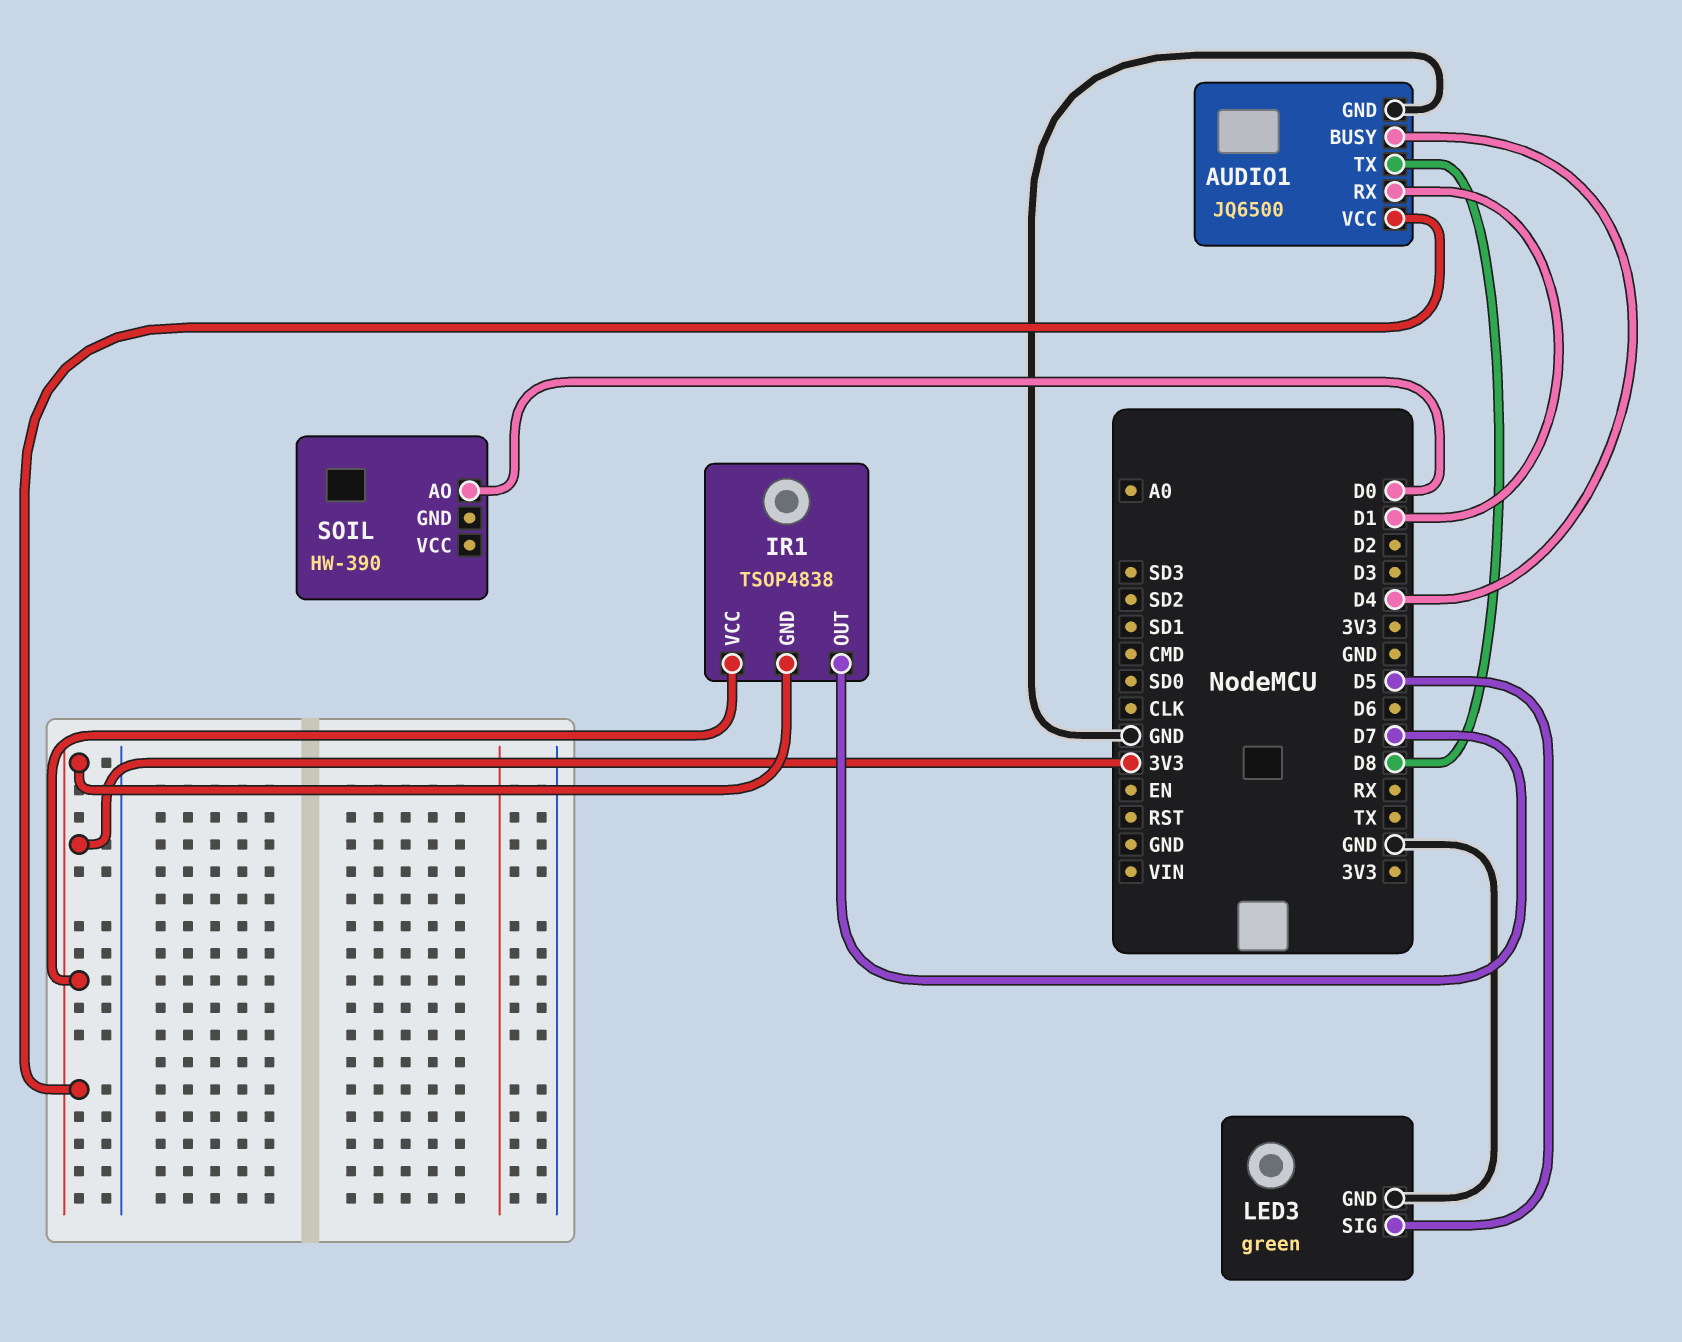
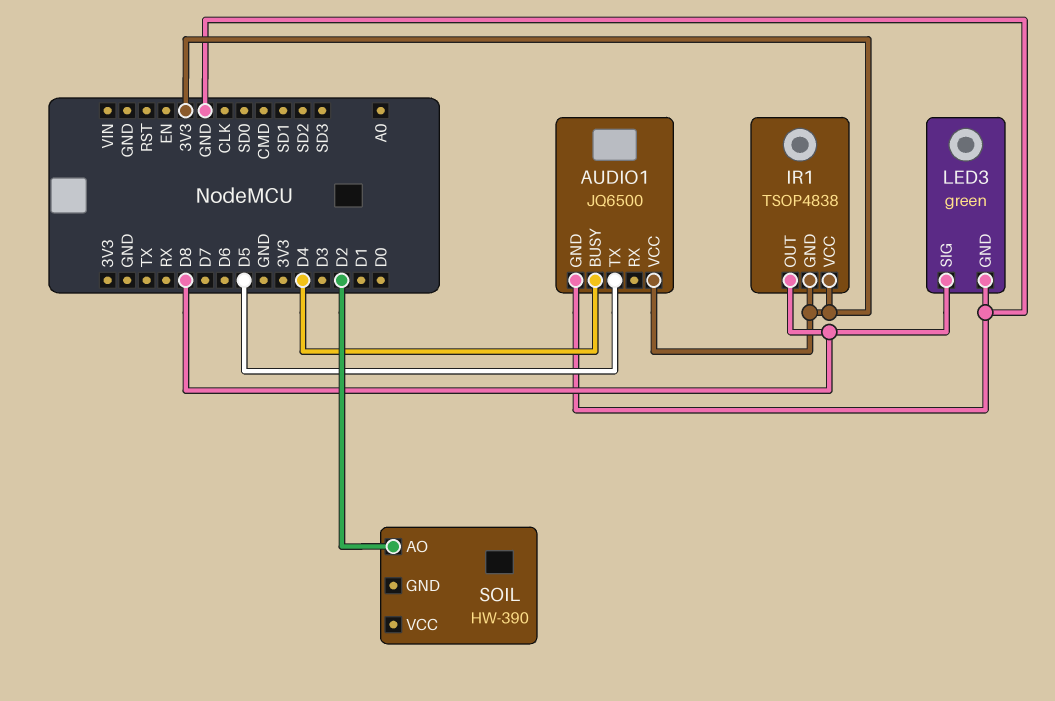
AUDIO1 pin RX: D1 -> none
AUDIO1 pin TX: D8 -> D5
IR1 pin OUT: D7 -> D8
LED3 pin SIG: D5 -> D8
SOIL pin AO: D0 -> D2

